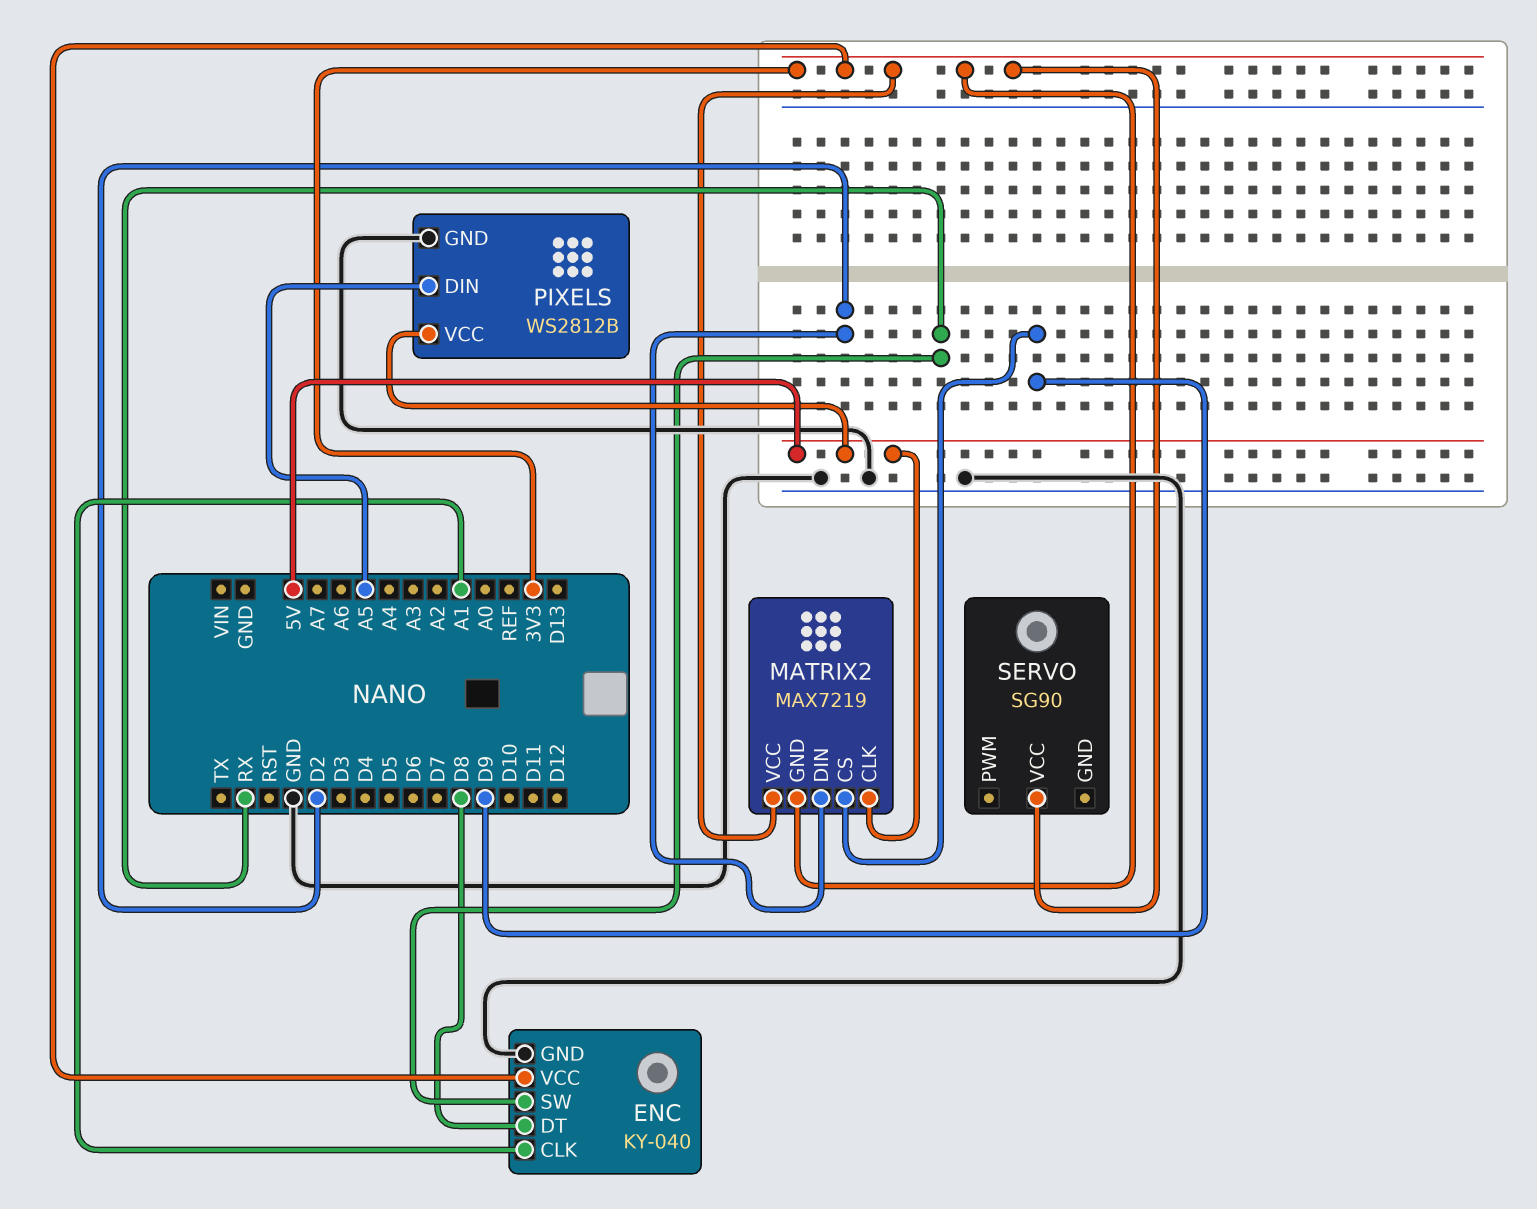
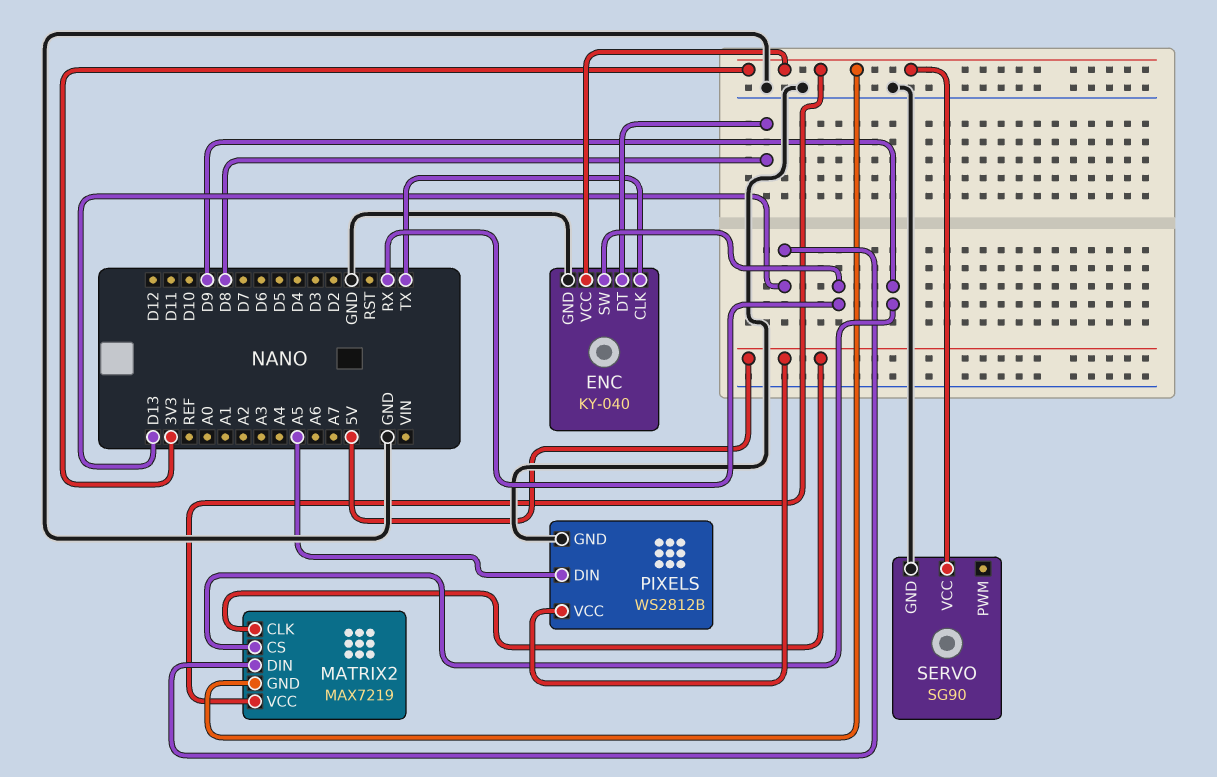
ENC pin CLK: A1 -> TX
MATRIX2 pin DIN: D2 -> D13
SERVO pin GND: none -> GND

